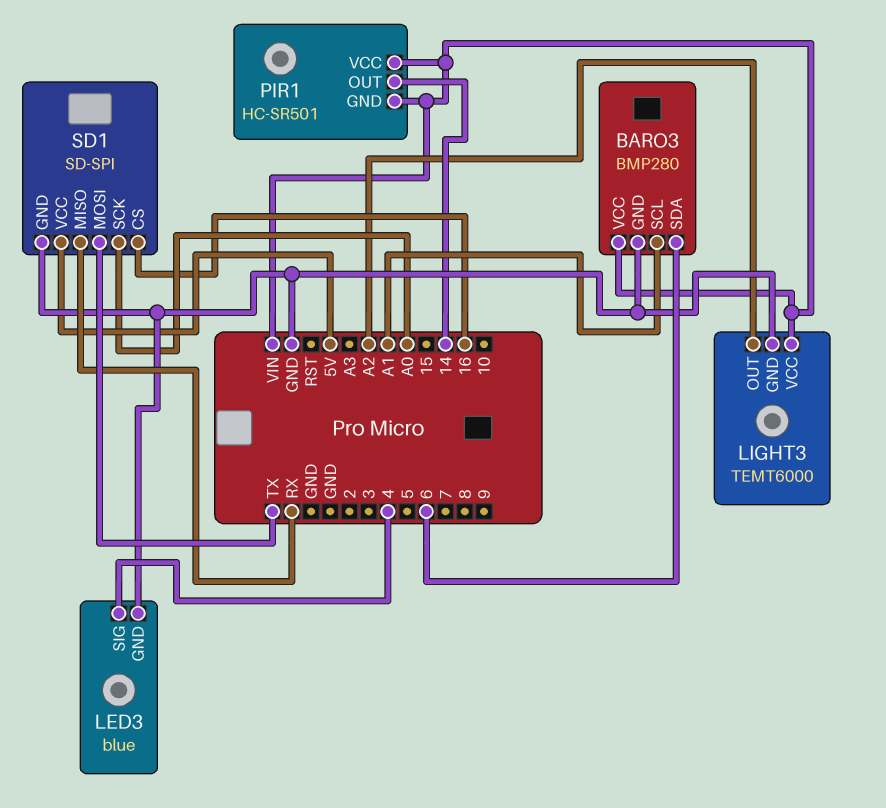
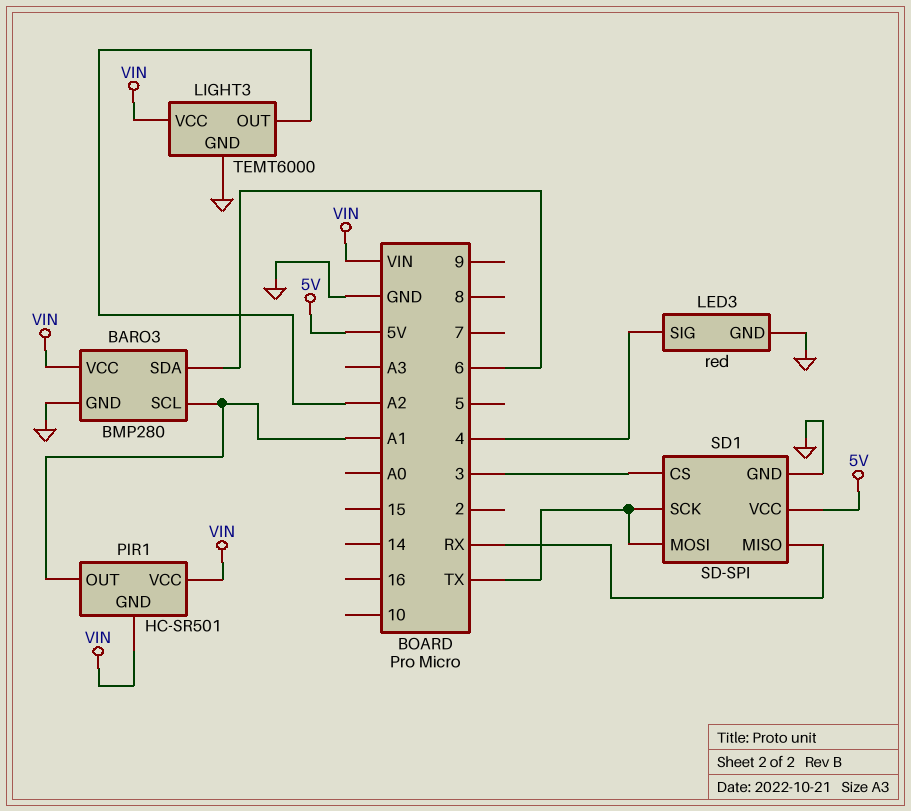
LED3: blue -> red
PIR1 pin OUT: 14 -> A1
SD1 pin CS: 16 -> 3
SD1 pin SCK: A0 -> TX

